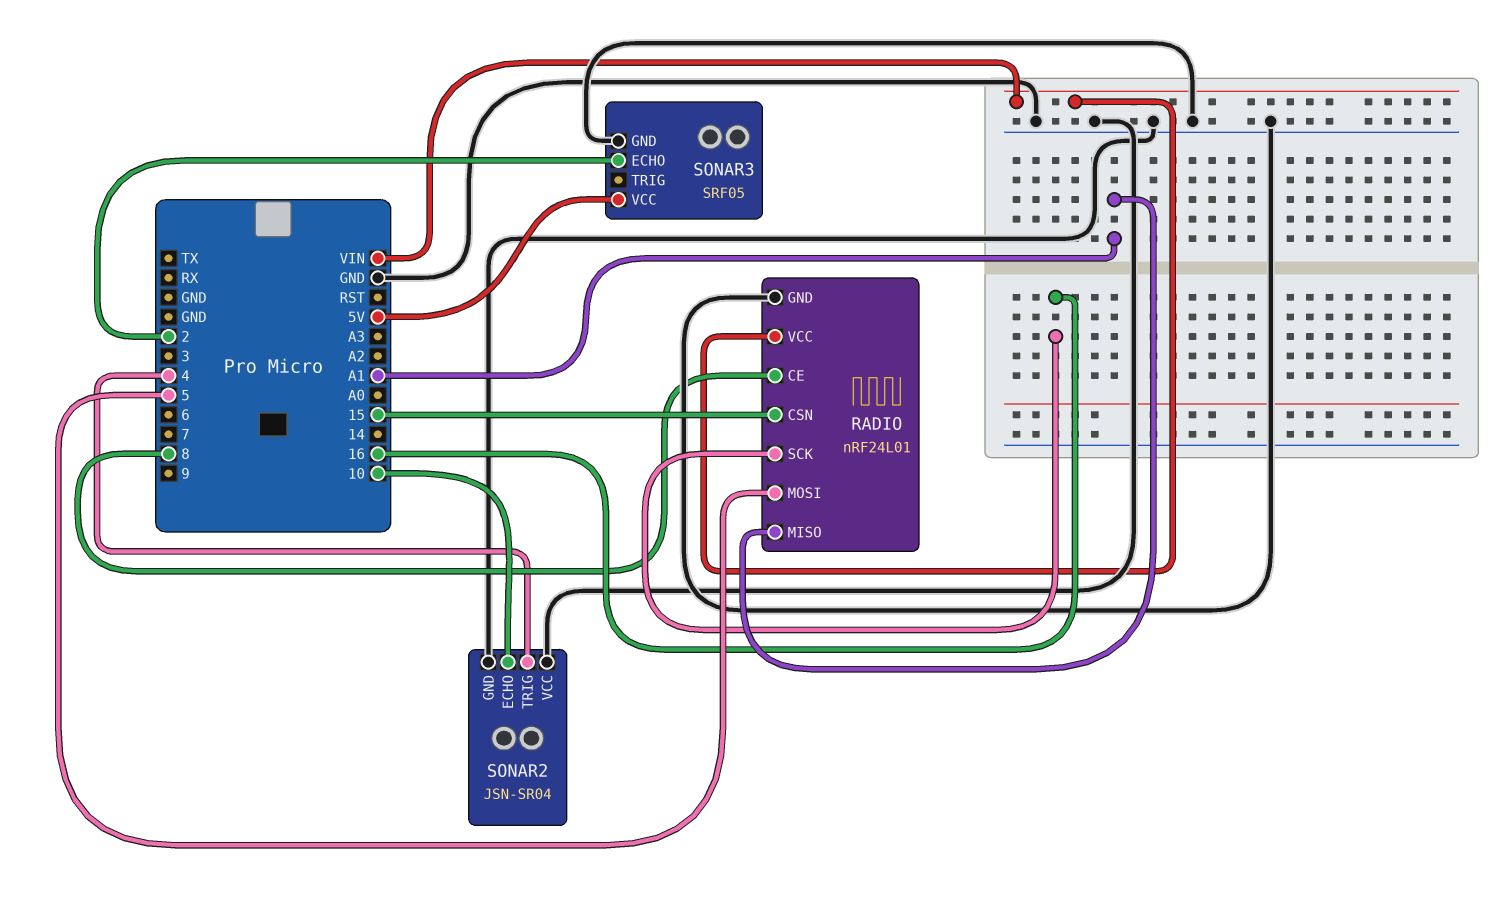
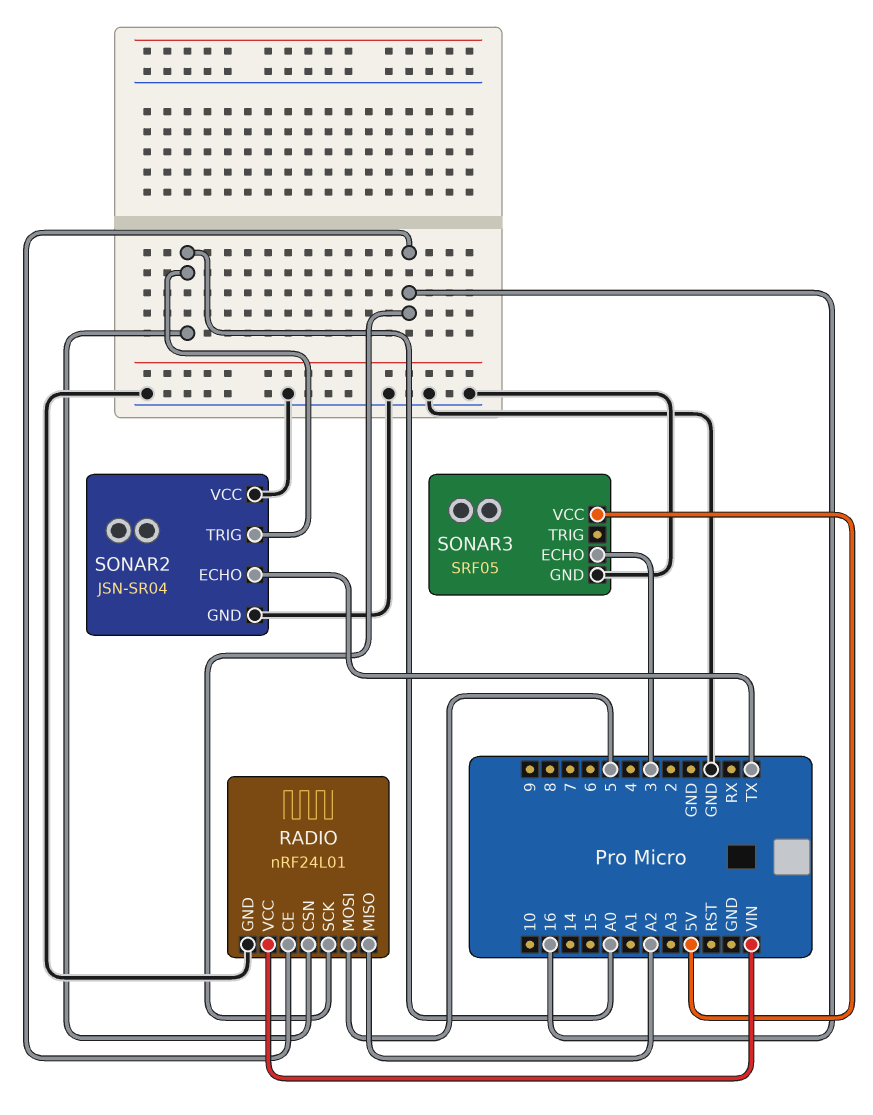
RADIO pin CE: 8 -> 16
RADIO pin CSN: 15 -> A0
RADIO pin MISO: A1 -> A2
SONAR2 pin ECHO: 10 -> TX
SONAR2 pin TRIG: 4 -> A0
SONAR3 pin ECHO: 2 -> 3

